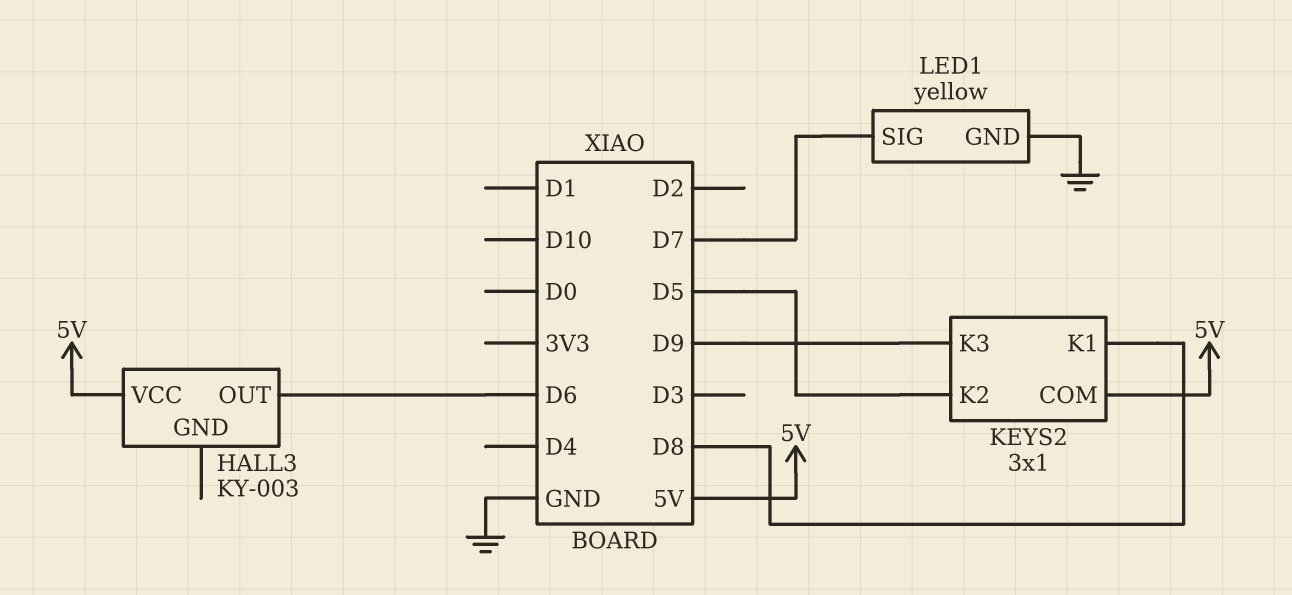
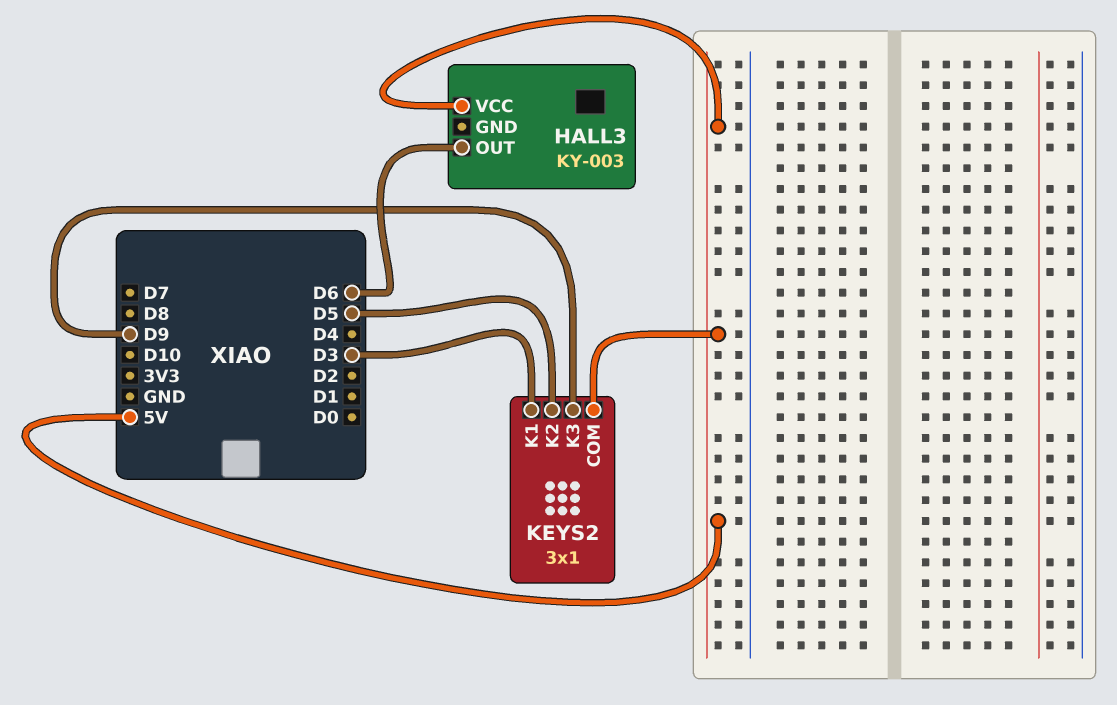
KEYS2 pin K1: D8 -> D3
LED1: yellow -> none
LED1 pin GND: GND -> none
LED1 pin SIG: D7 -> none

